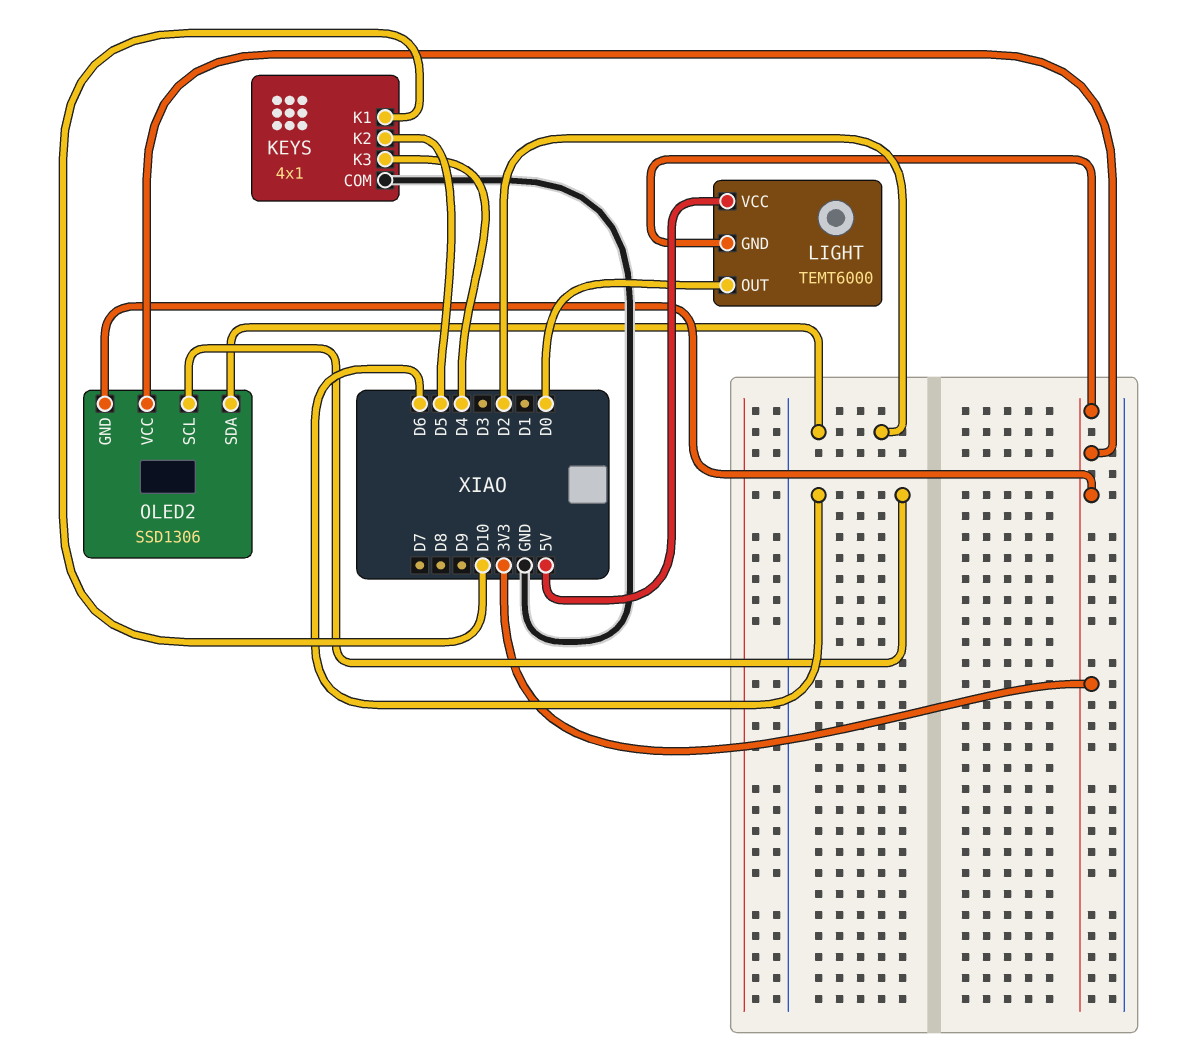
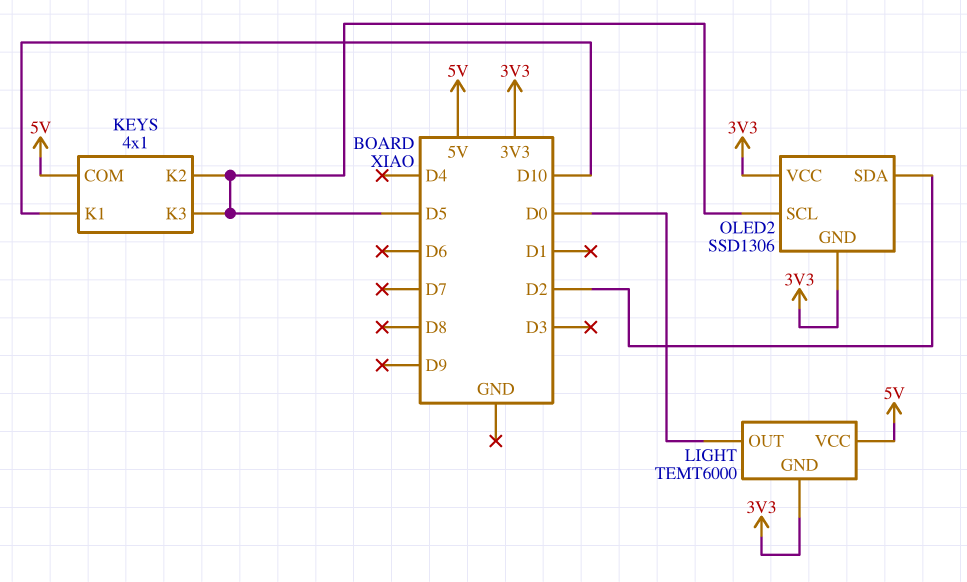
KEYS pin COM: GND -> 5V
KEYS pin K3: D4 -> D5
OLED2 pin SCL: D6 -> D5

